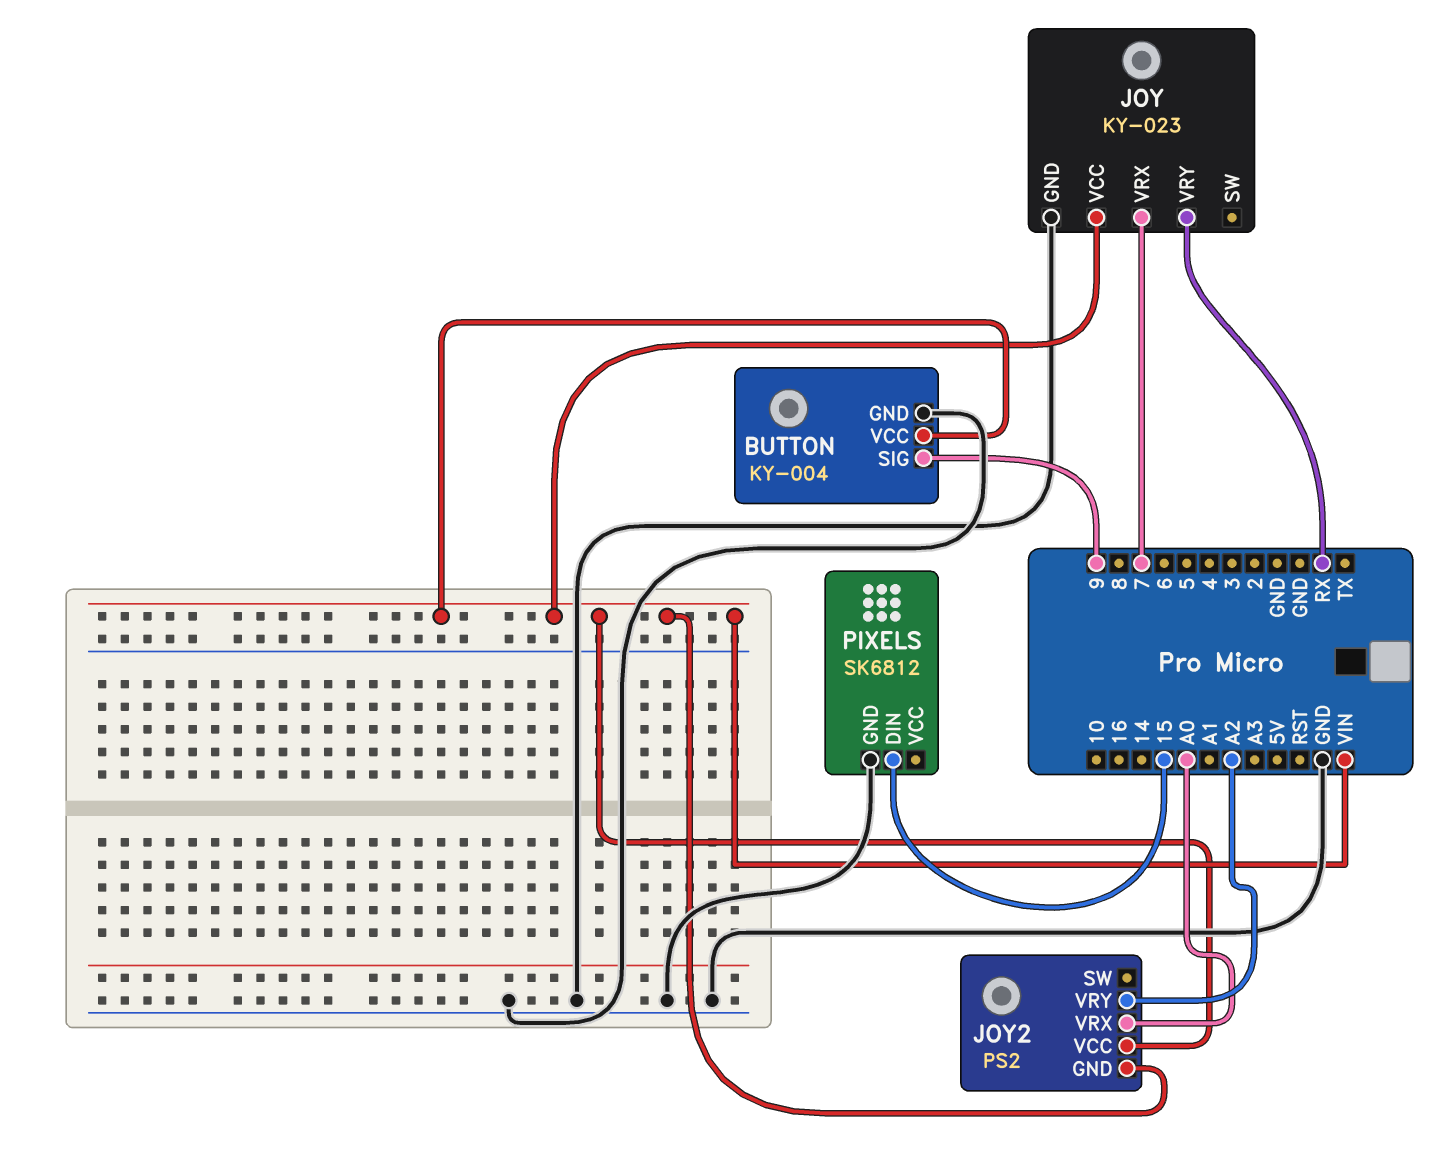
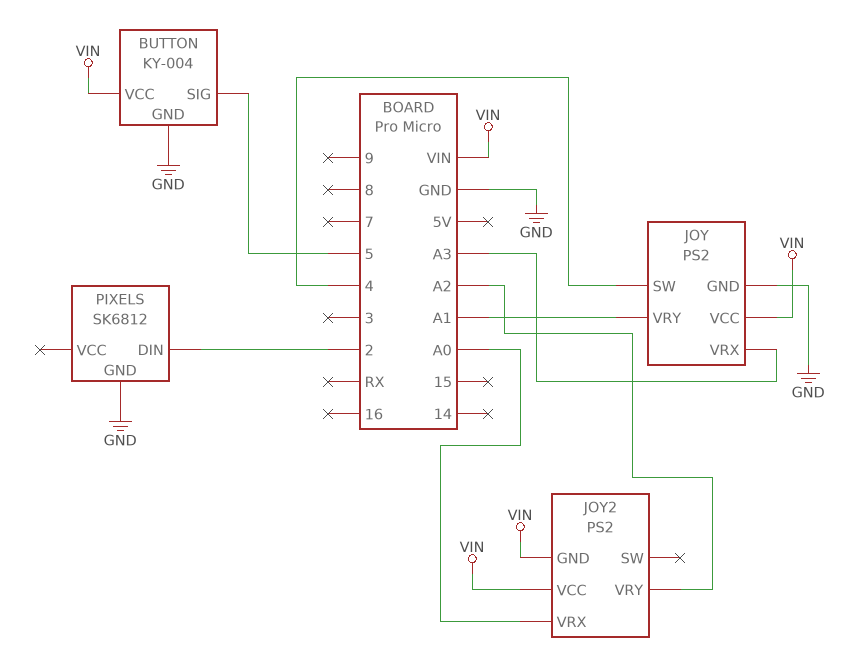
BUTTON pin SIG: 9 -> 5
JOY: KY-023 -> PS2
JOY pin SW: none -> 4
JOY pin VRX: 7 -> A3
JOY pin VRY: RX -> A1
PIXELS pin DIN: 15 -> 2

